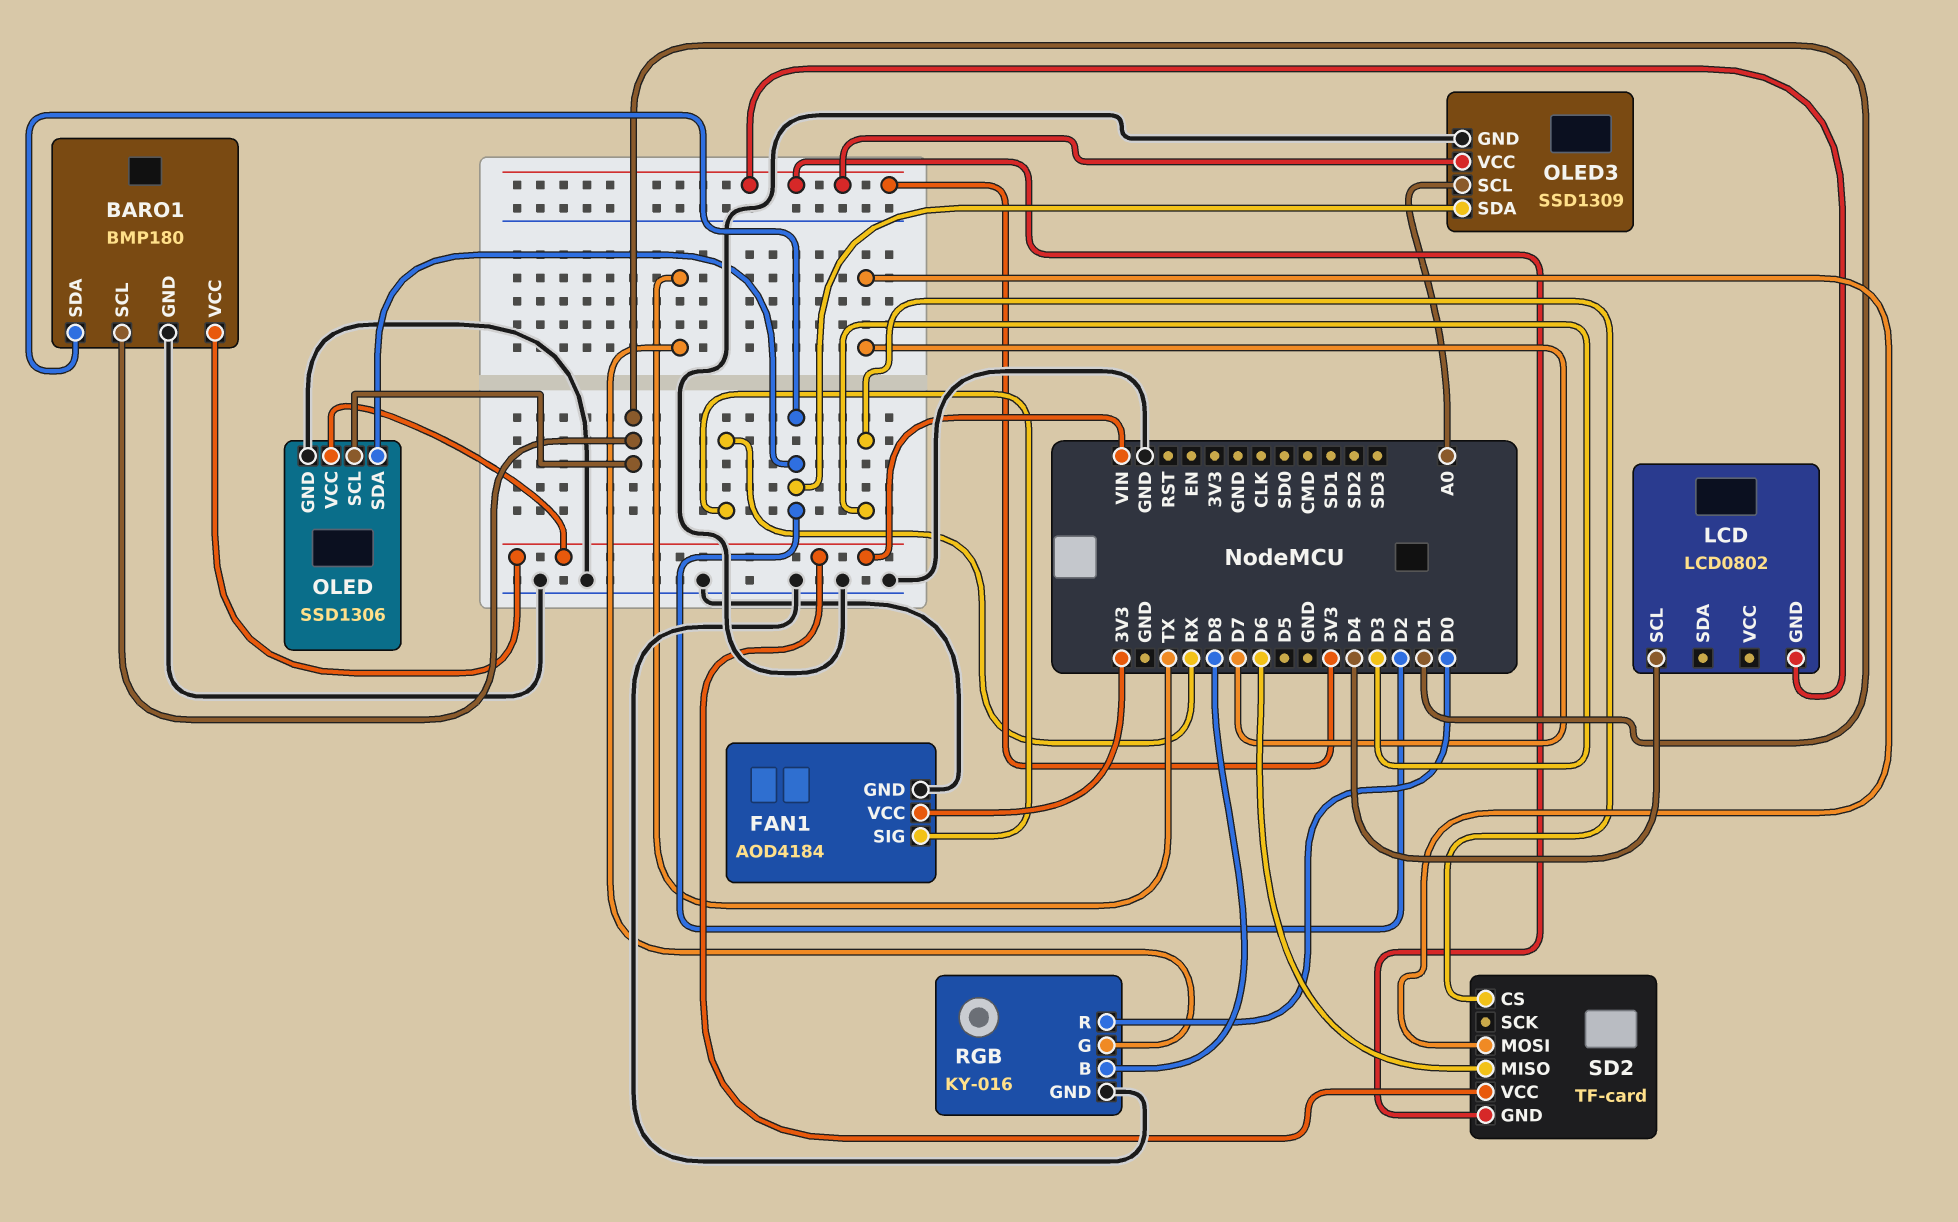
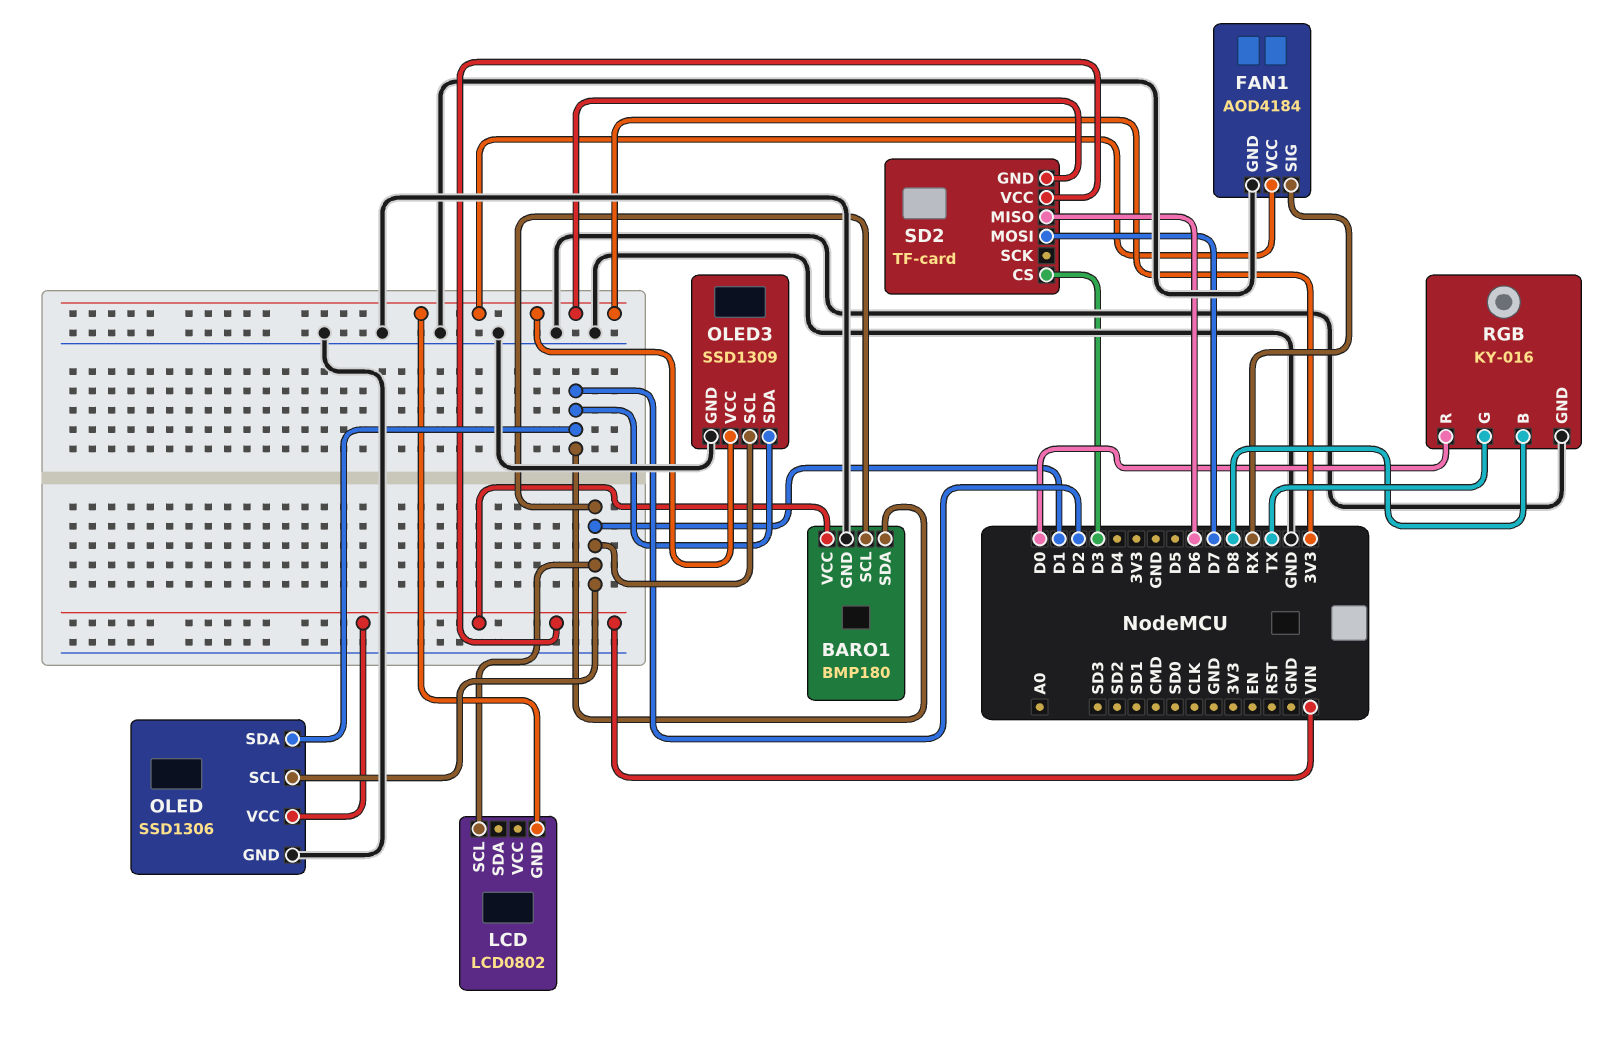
LCD pin SCL: D4 -> D1
OLED3 pin SCL: A0 -> D1

